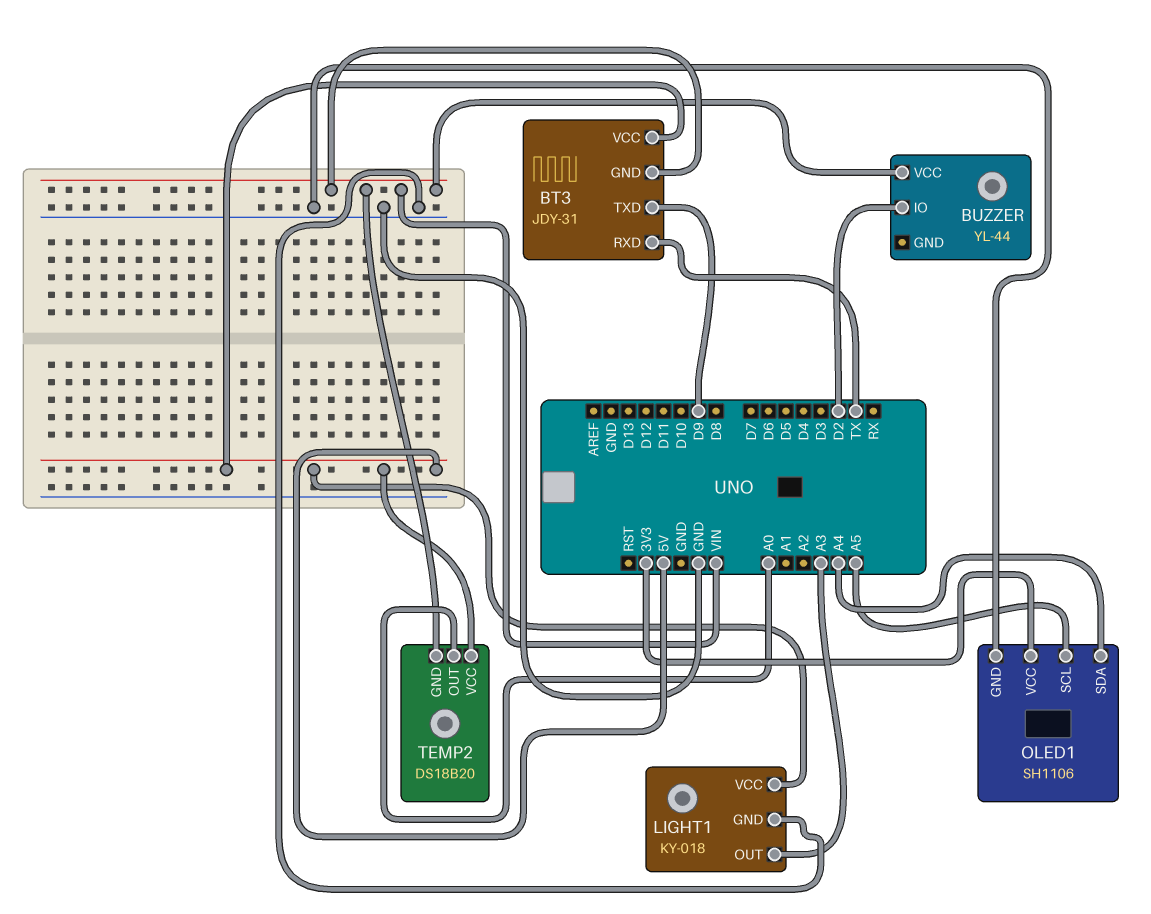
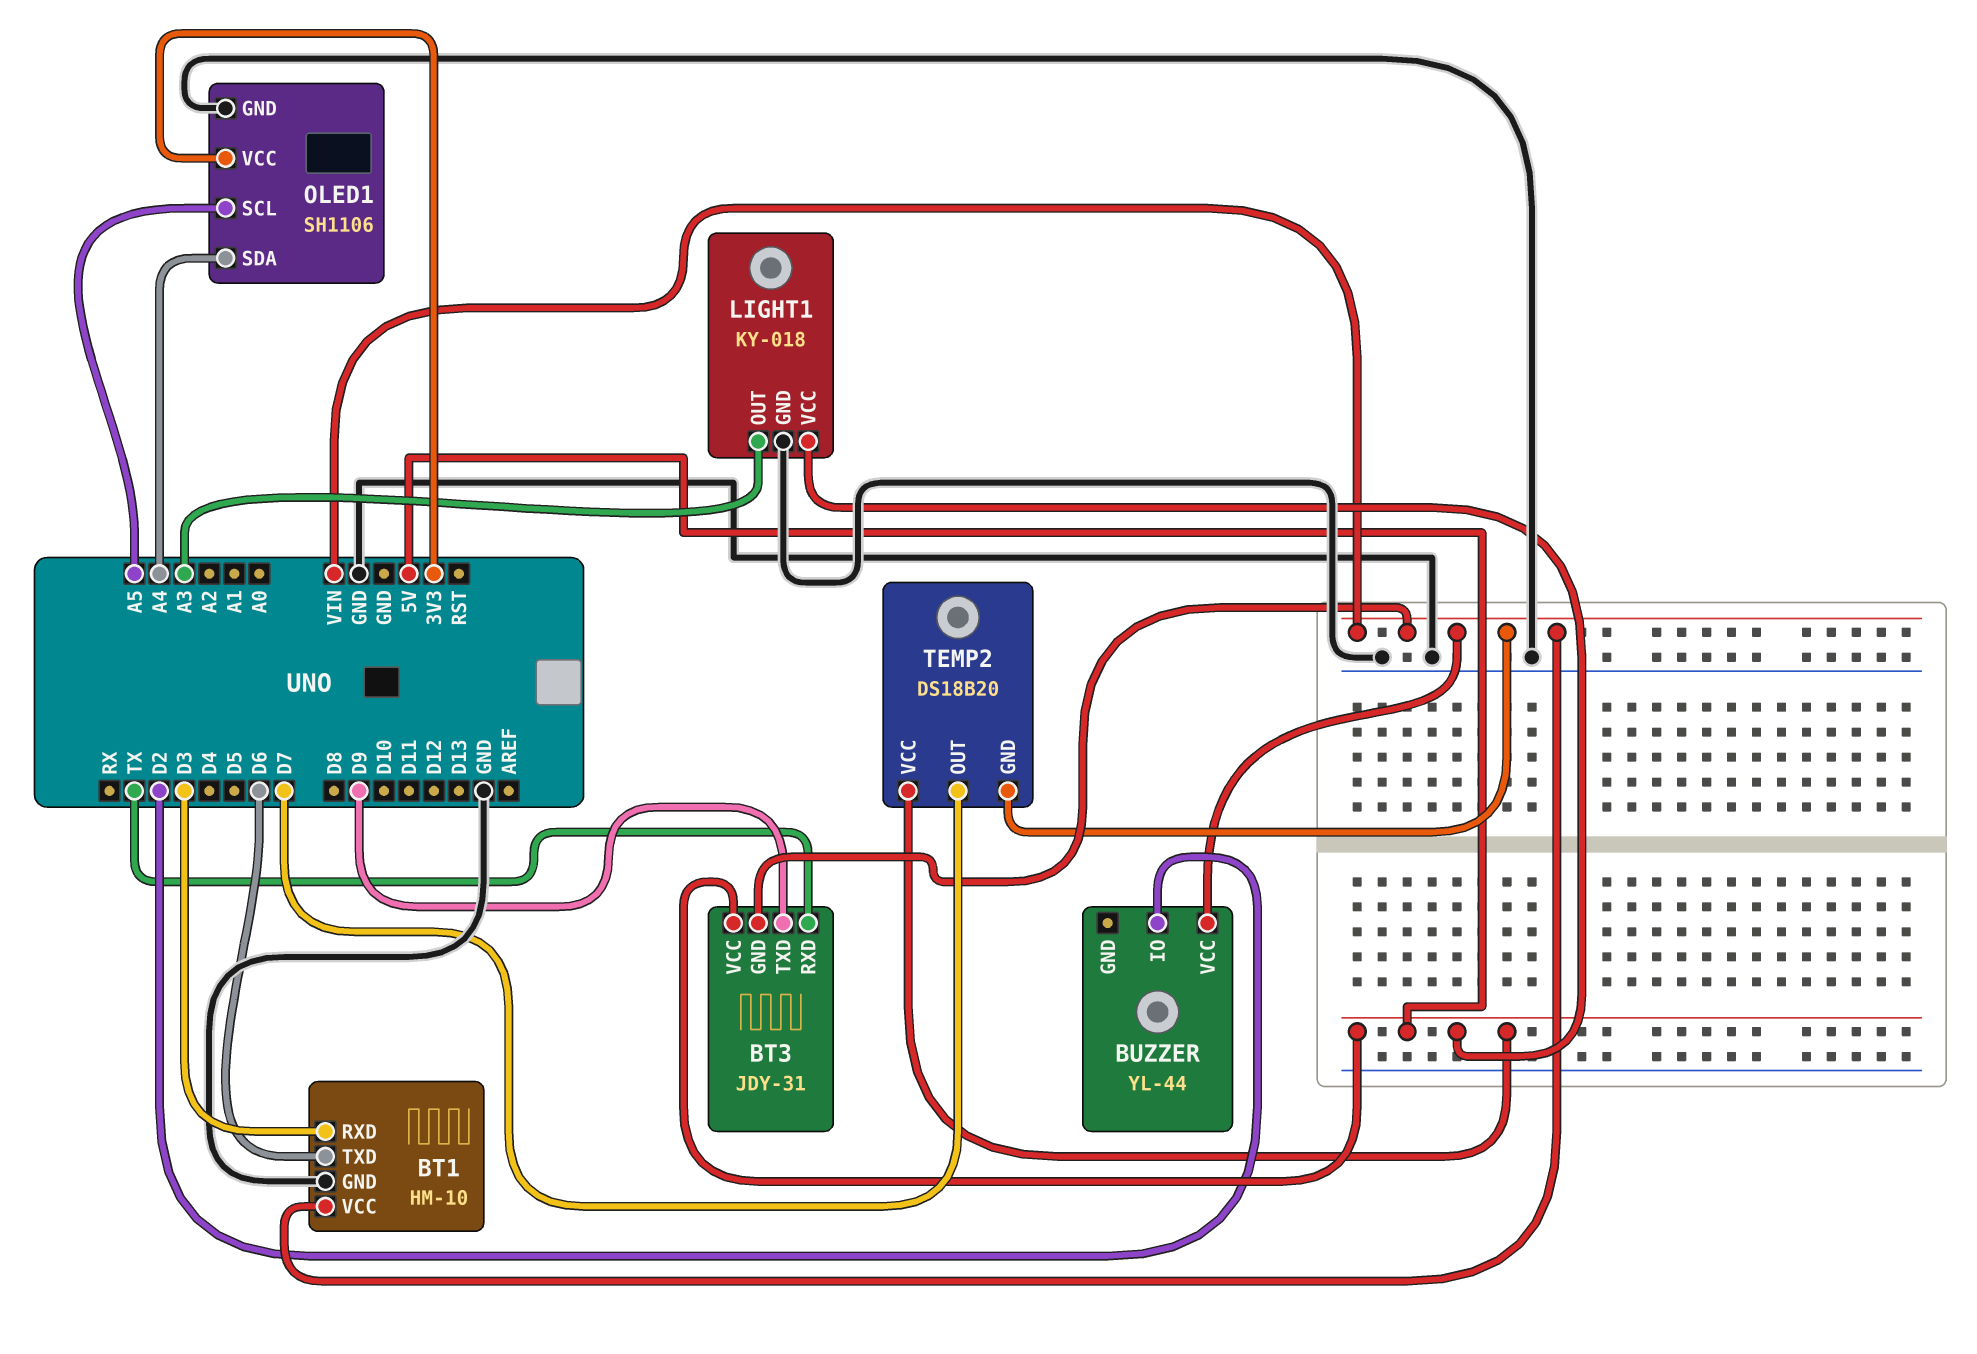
BT1: none -> HM-10
BT1 pin GND: none -> GND
BT1 pin RXD: none -> D3
BT1 pin TXD: none -> D6
BT1 pin VCC: none -> VIN
TEMP2 pin OUT: A0 -> D7

